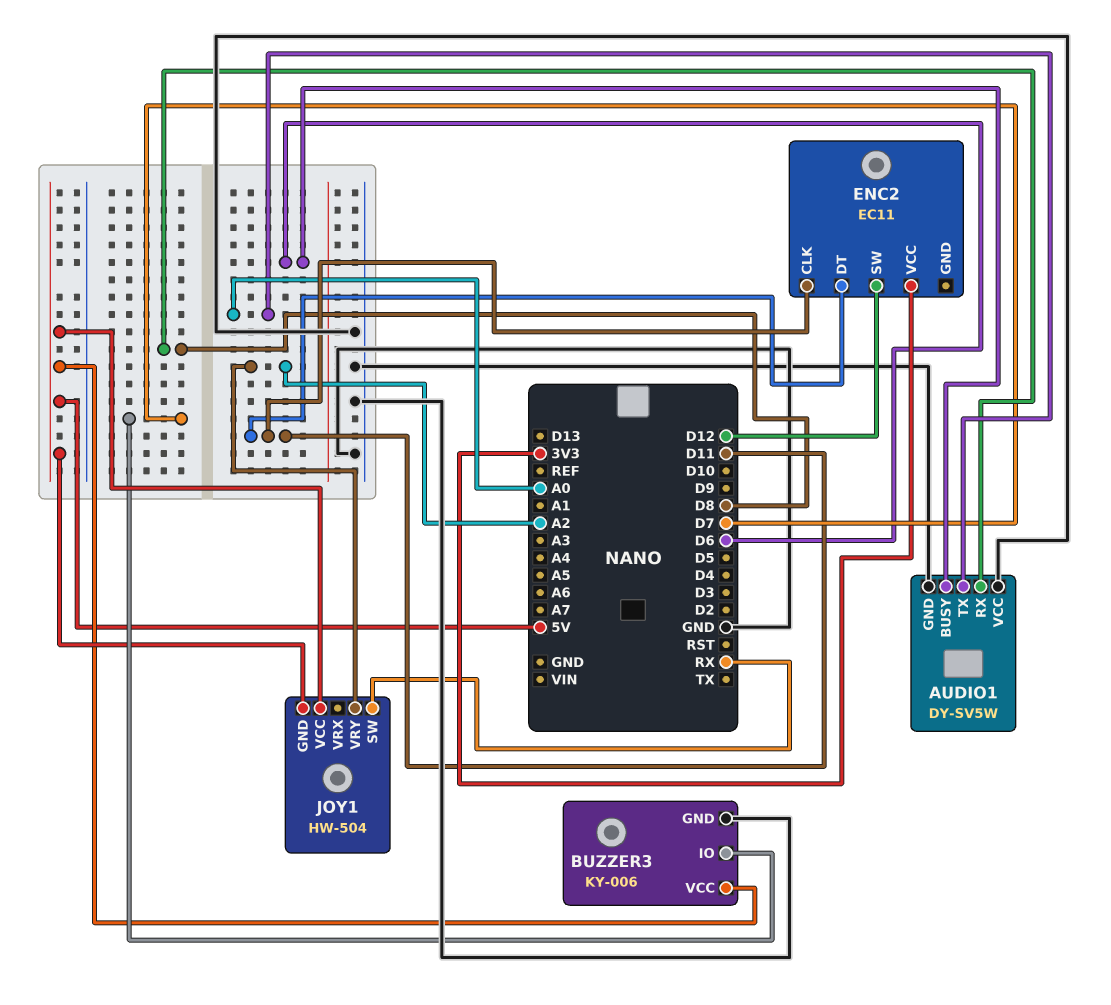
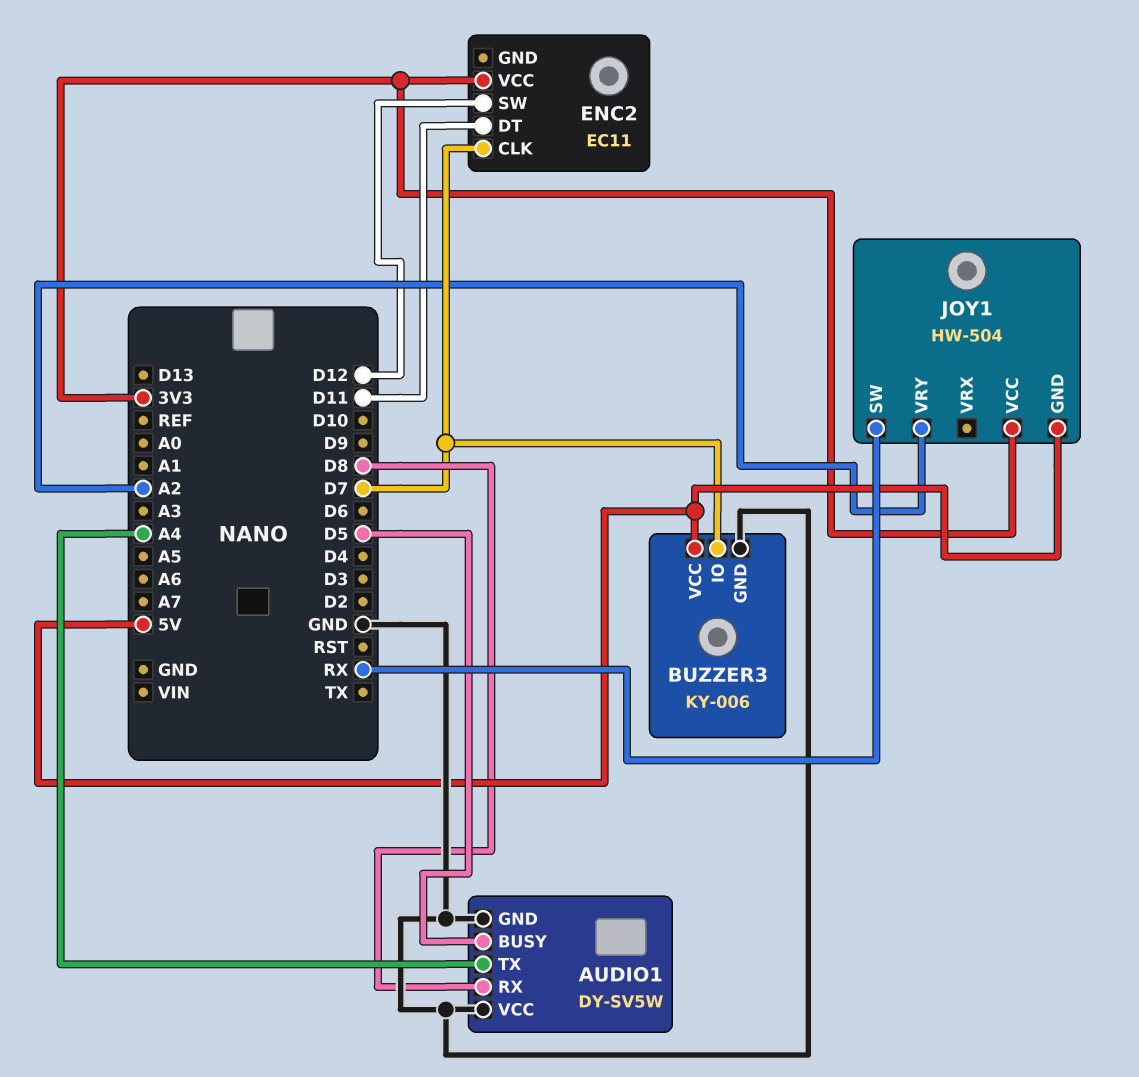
AUDIO1 pin BUSY: D6 -> D5
AUDIO1 pin TX: A0 -> A4
ENC2 pin CLK: D11 -> D7
JOY1 pin VCC: 5V -> 3V3

